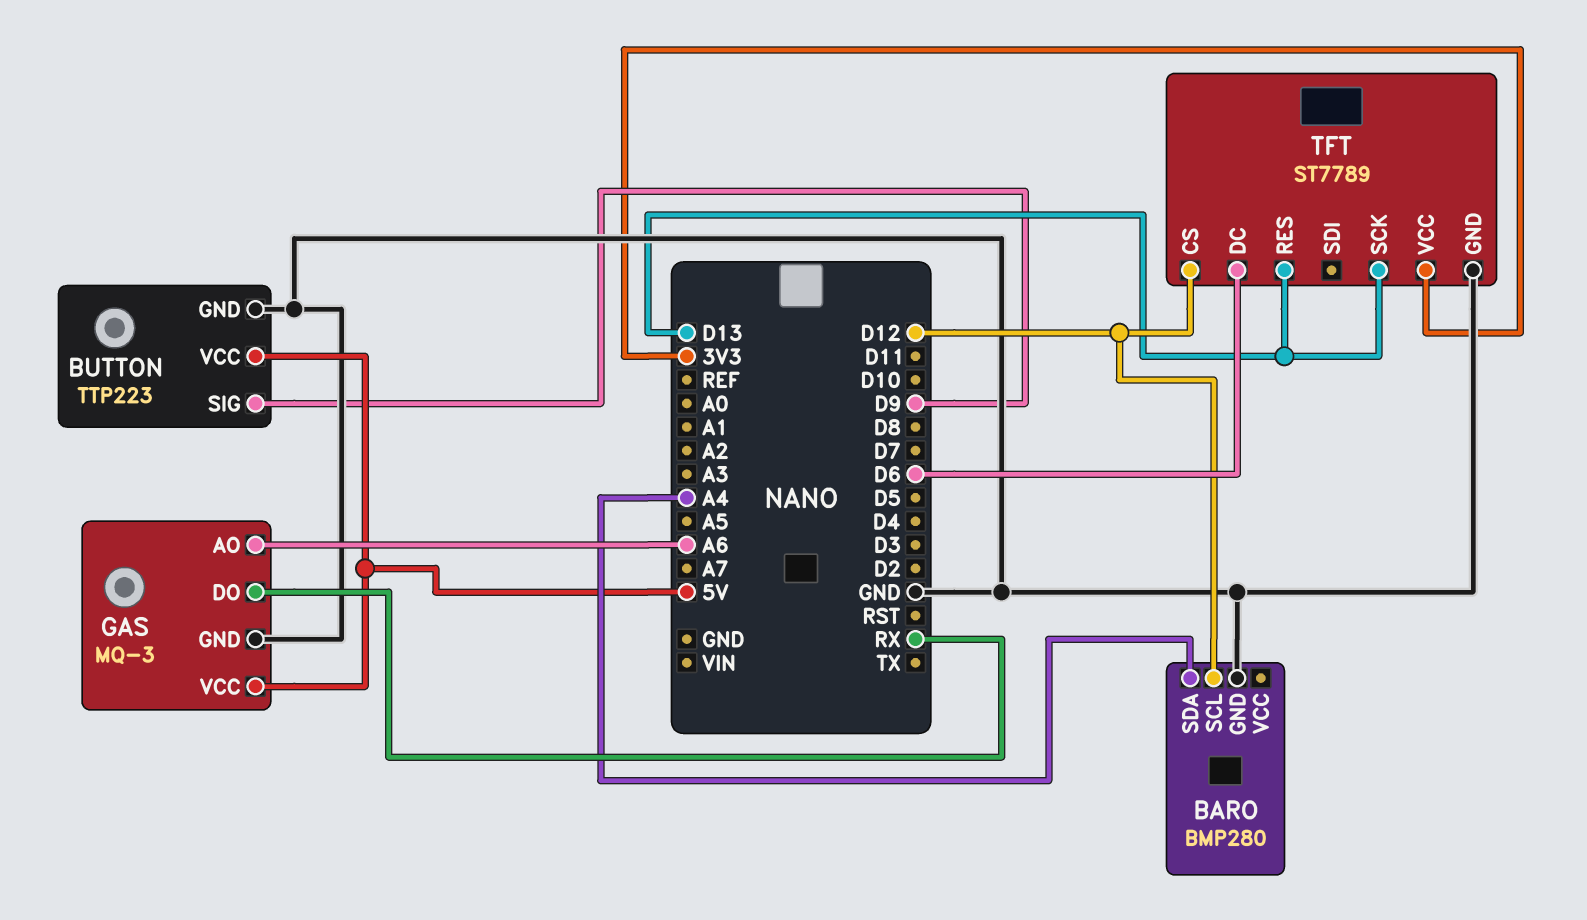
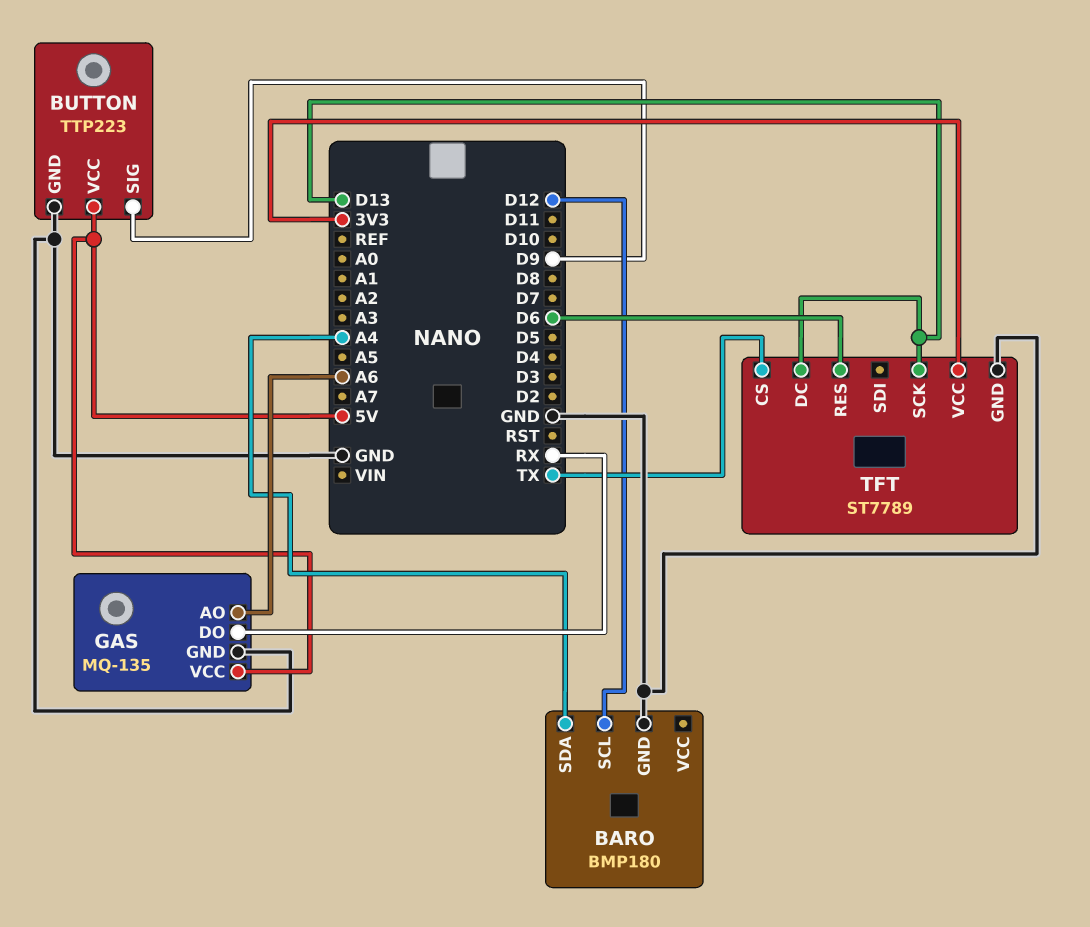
BARO: BMP280 -> BMP180
GAS: MQ-3 -> MQ-135
TFT pin CS: D12 -> TX
TFT pin DC: D6 -> D13
TFT pin RES: D13 -> D6

